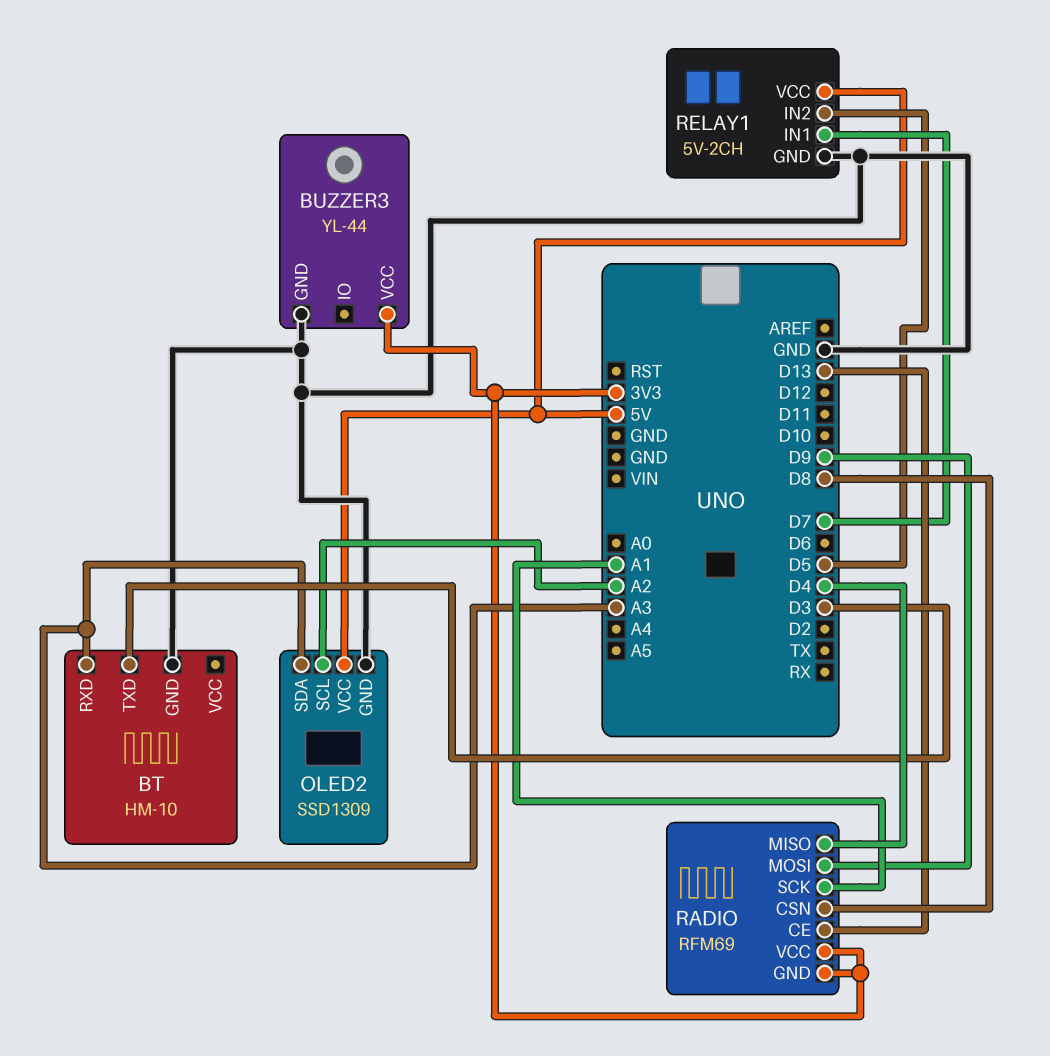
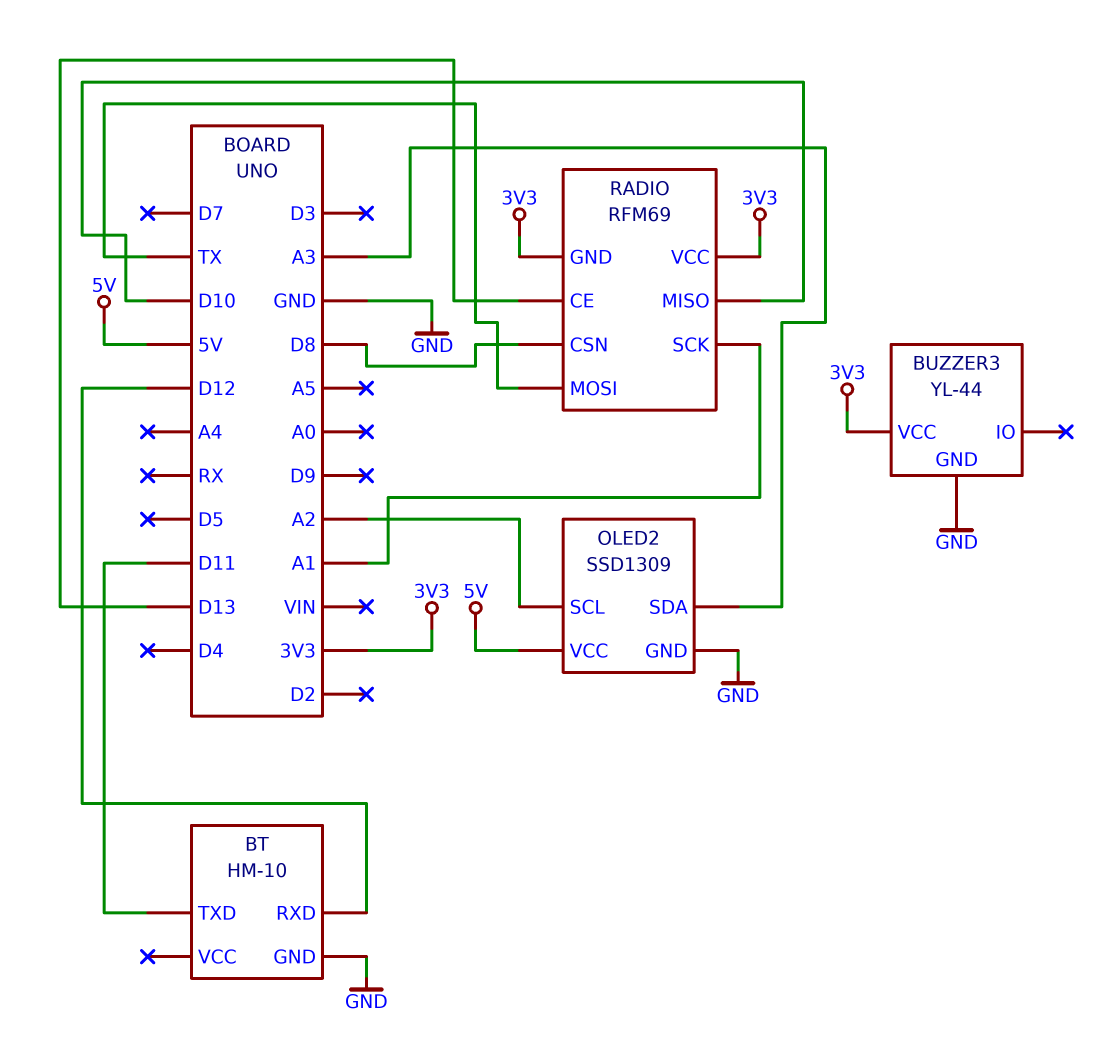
BT pin RXD: A3 -> D12
BT pin TXD: D3 -> D11
RADIO pin MISO: D4 -> D10
RADIO pin MOSI: D9 -> TX
RELAY1: 5V-2CH -> none
RELAY1 pin GND: GND -> none
RELAY1 pin IN1: D7 -> none
RELAY1 pin IN2: D5 -> none
RELAY1 pin VCC: 5V -> none

